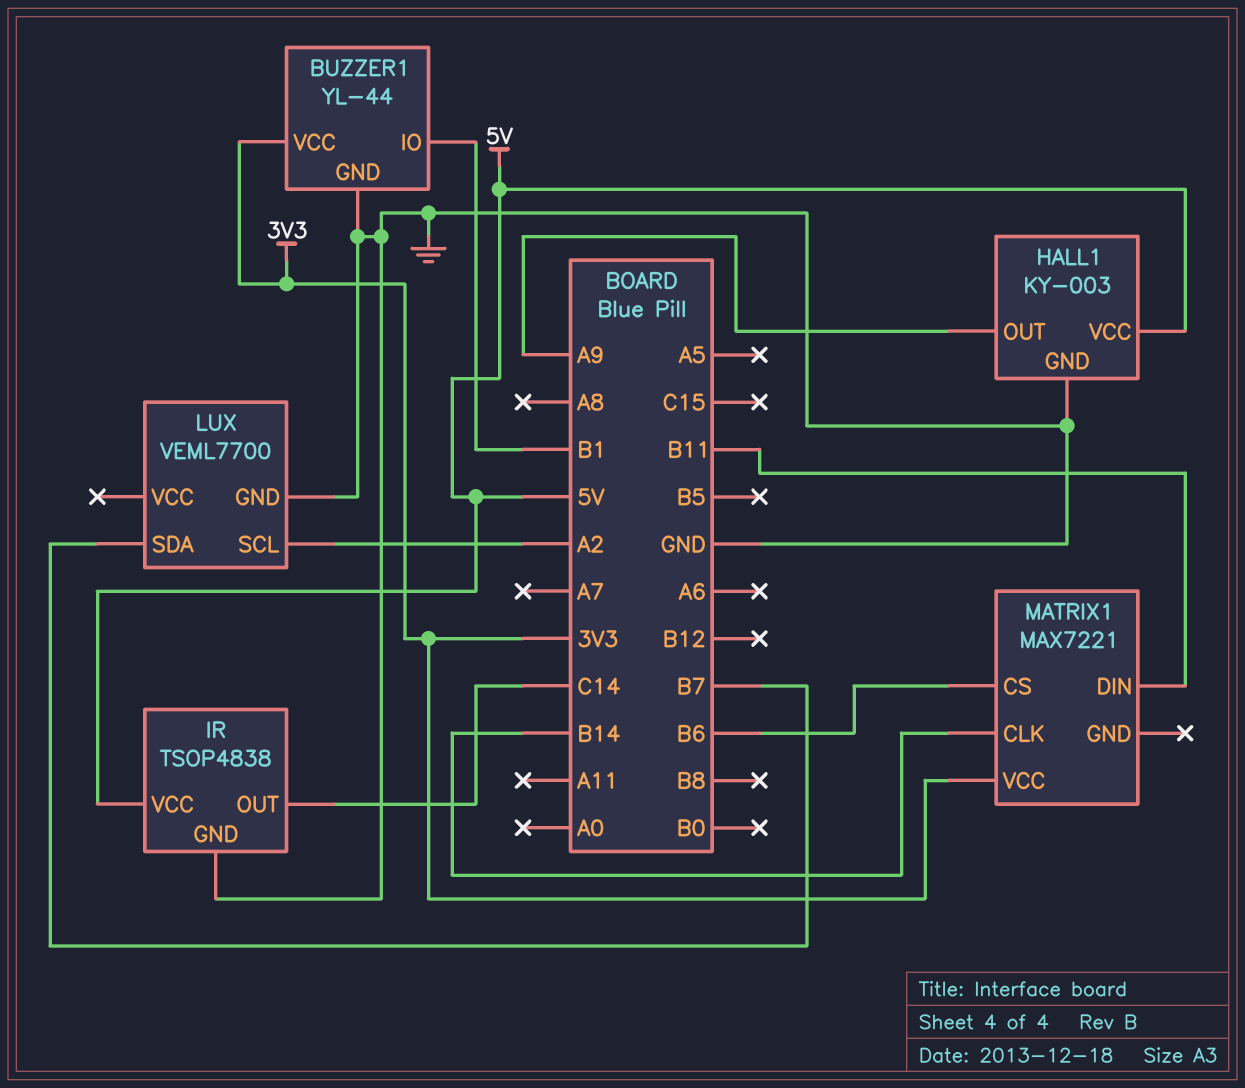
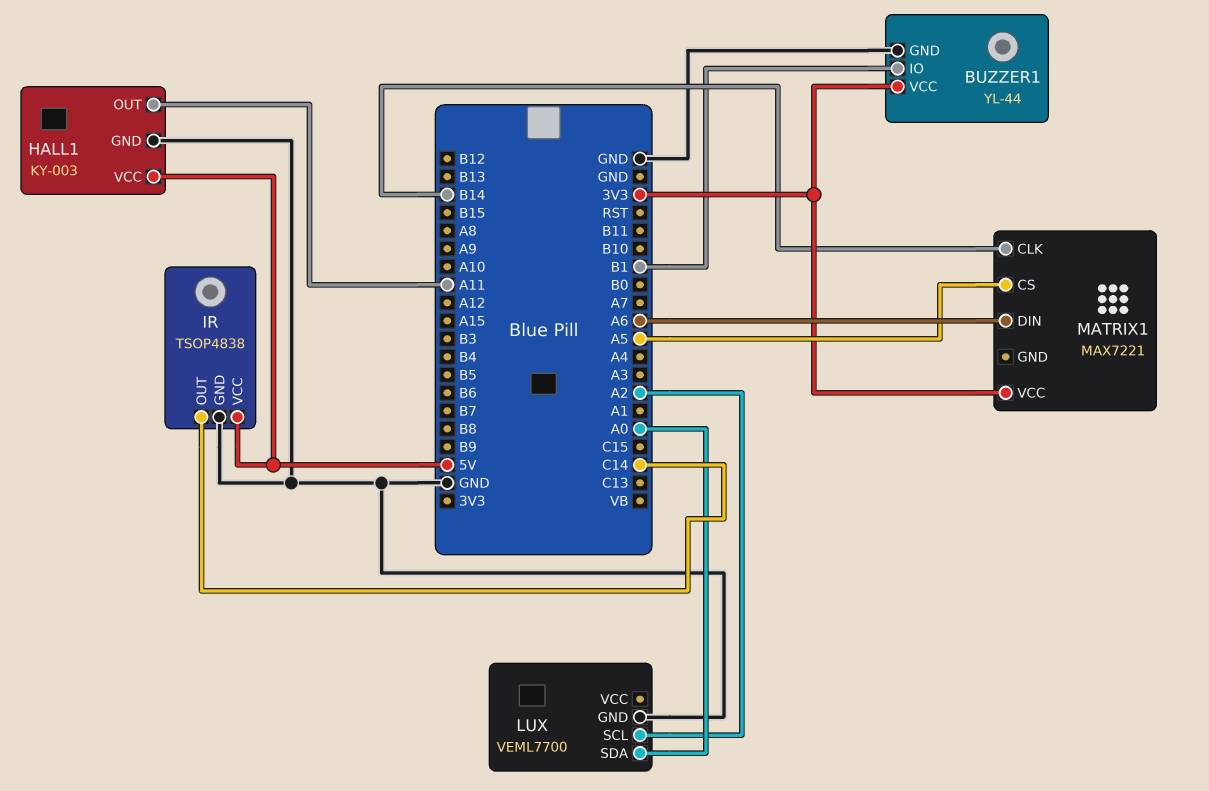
HALL1 pin OUT: A9 -> A11
LUX pin SDA: B7 -> A0
MATRIX1 pin CS: B6 -> A5
MATRIX1 pin DIN: B11 -> A6

